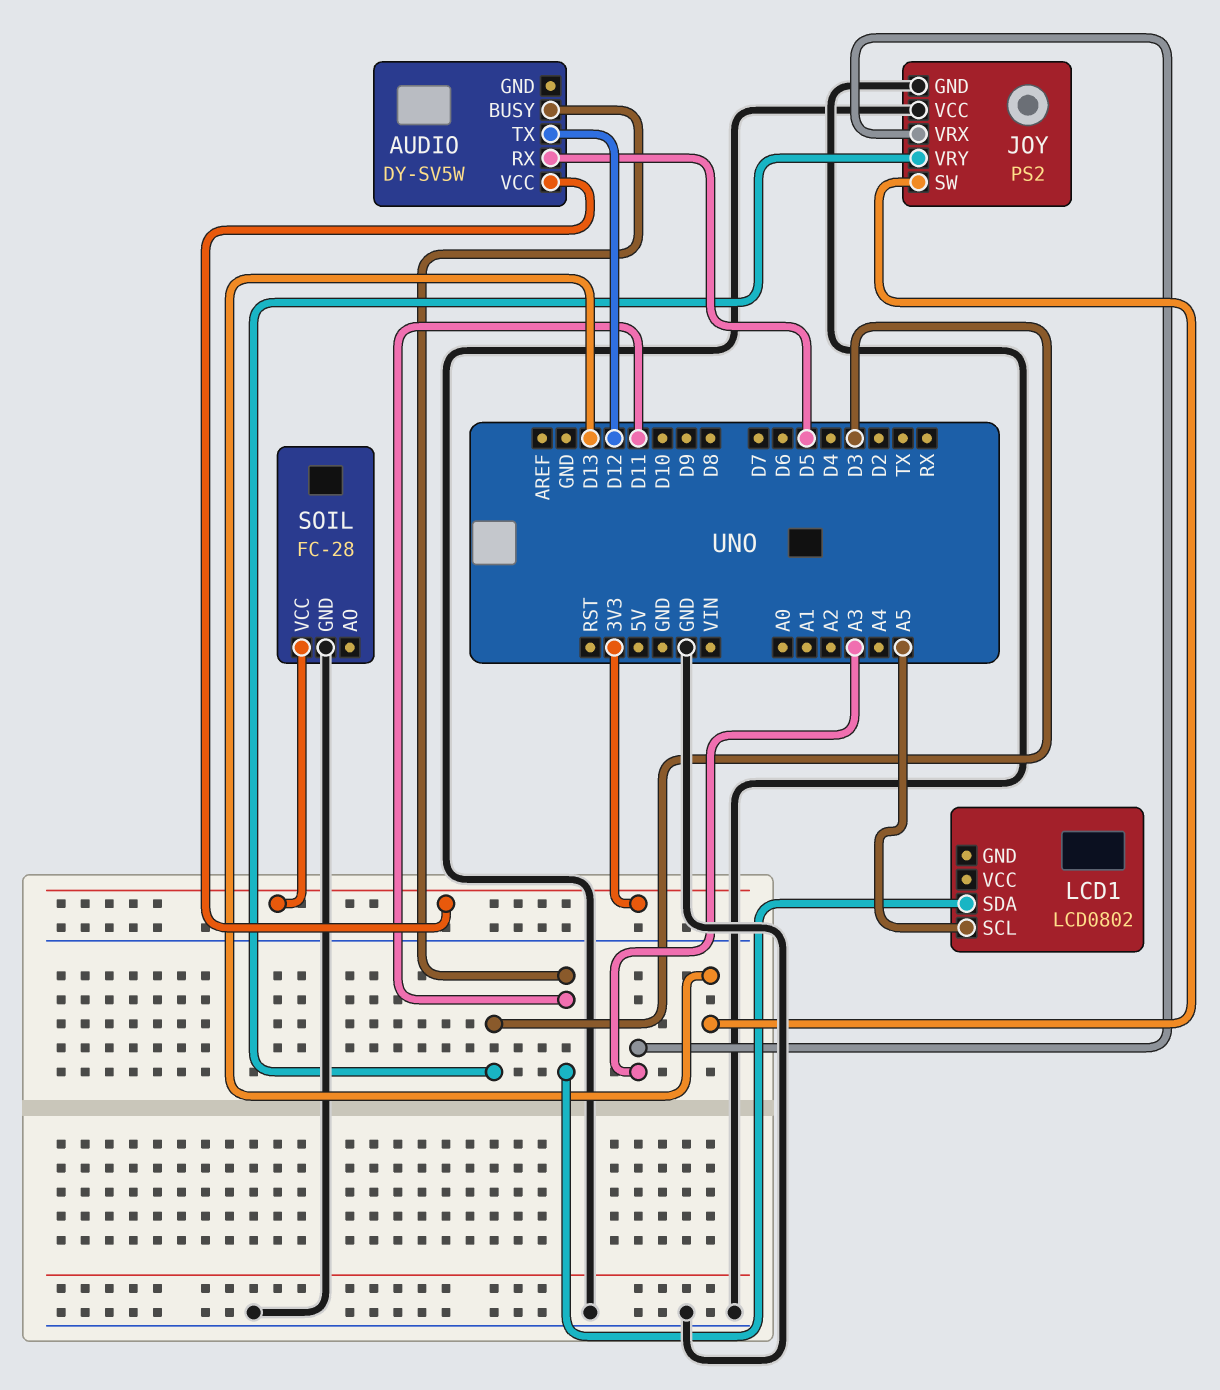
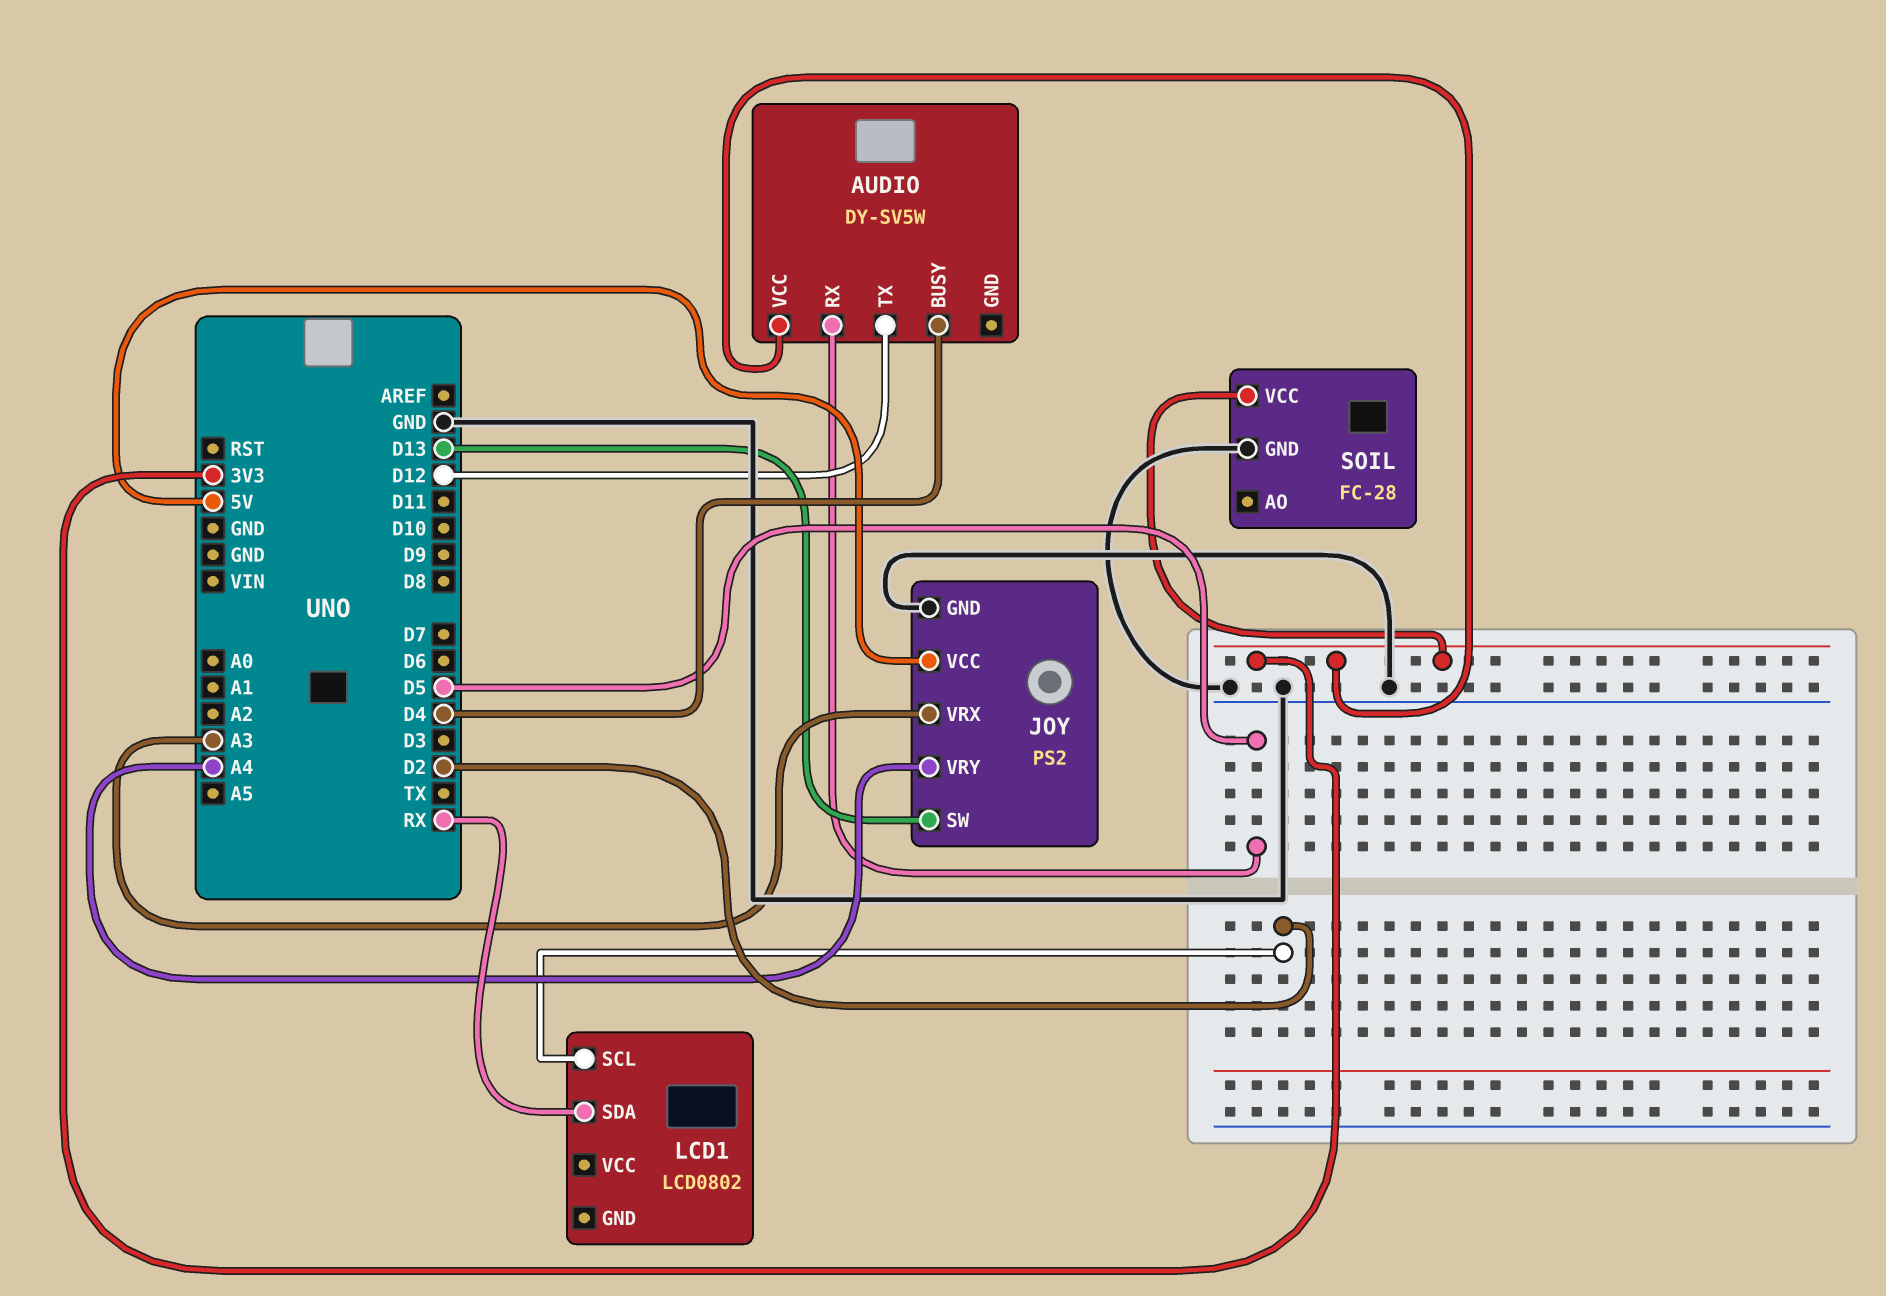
AUDIO pin BUSY: D11 -> D4
JOY pin VCC: GND -> 5V
JOY pin VRY: D3 -> A4
LCD1 pin SCL: A5 -> D2
LCD1 pin SDA: D11 -> RX

